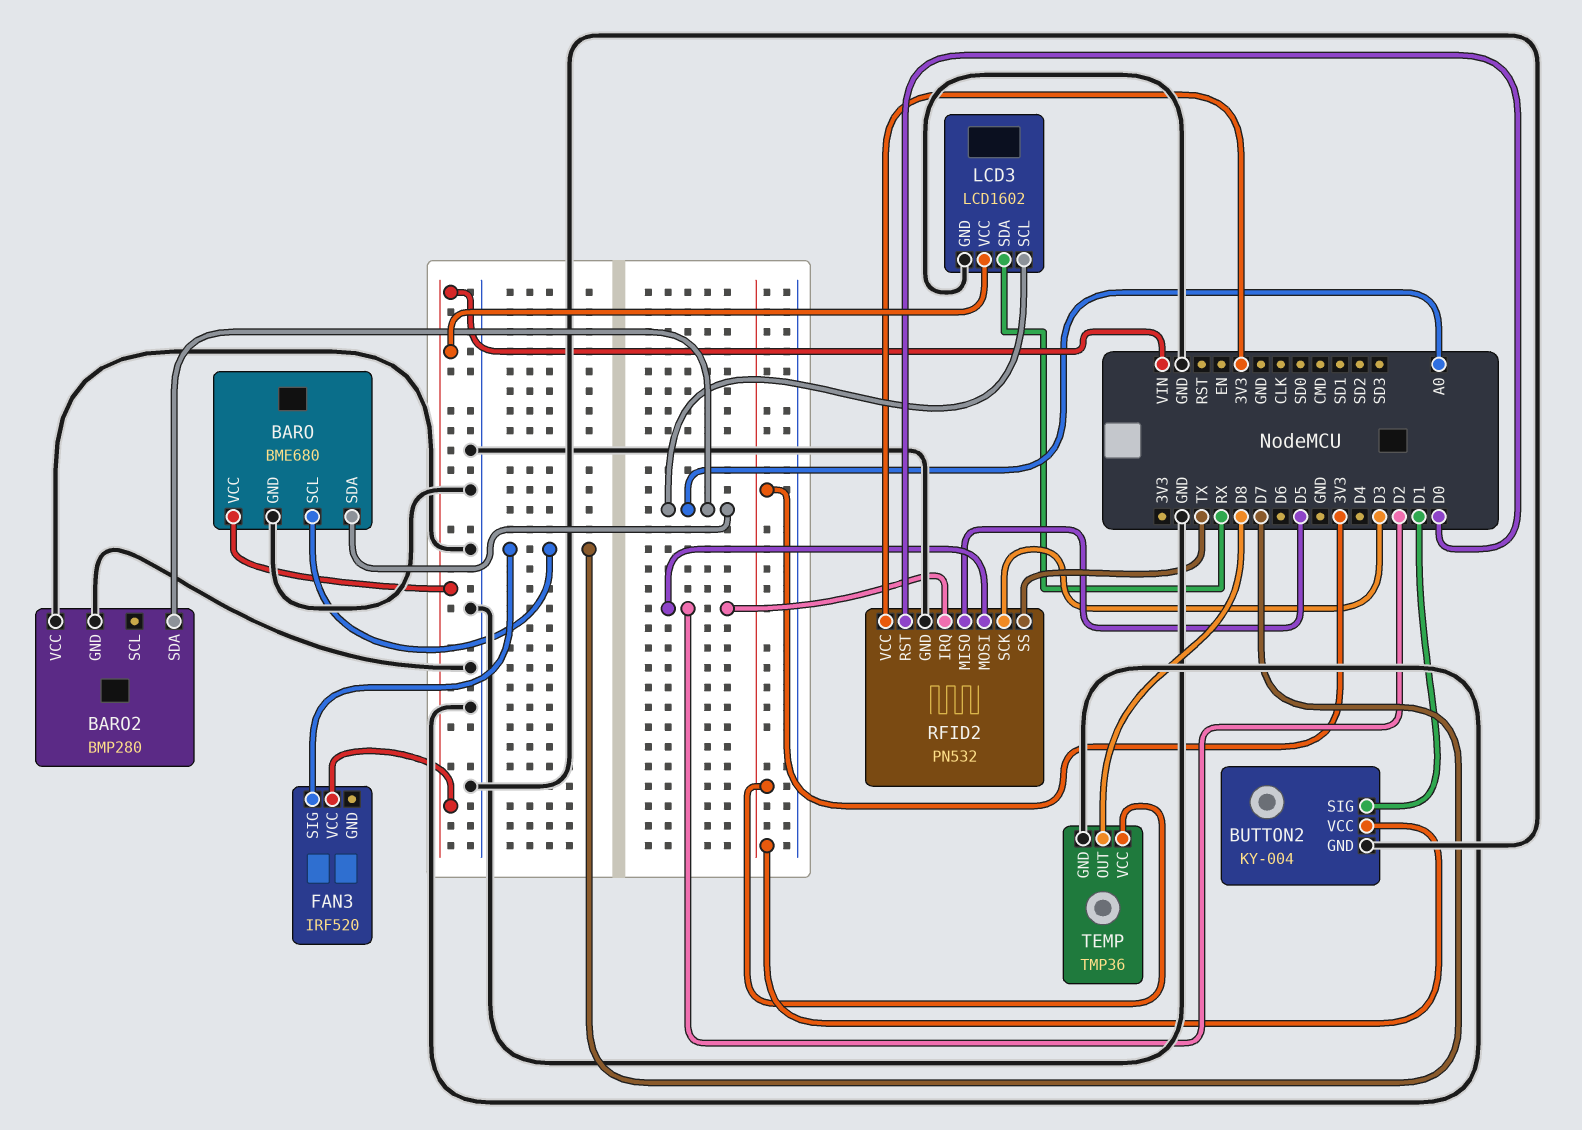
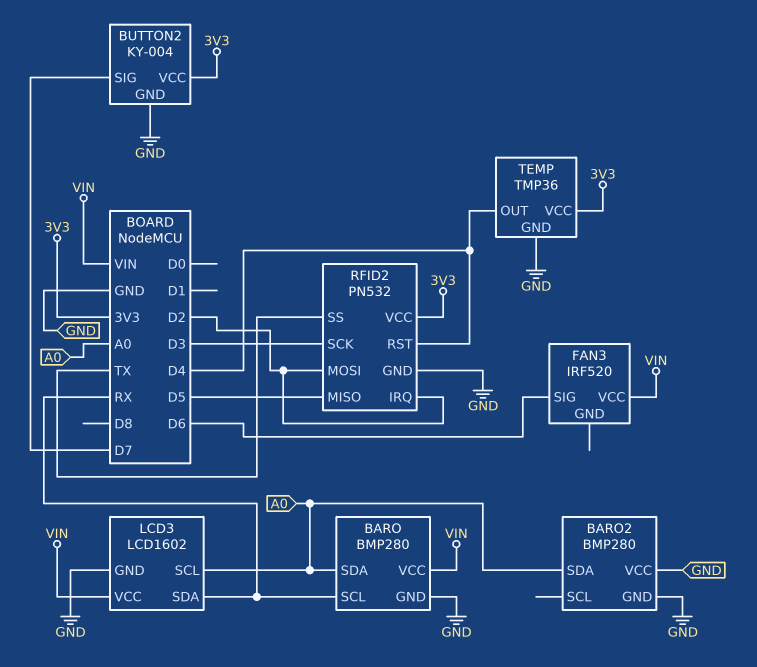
BARO: BME680 -> BMP280
BARO pin SCL: D7 -> RX
BUTTON2 pin SIG: D1 -> D7
FAN3 pin SIG: D7 -> D6
RFID2 pin RST: D0 -> D4
TEMP pin OUT: D8 -> D4

